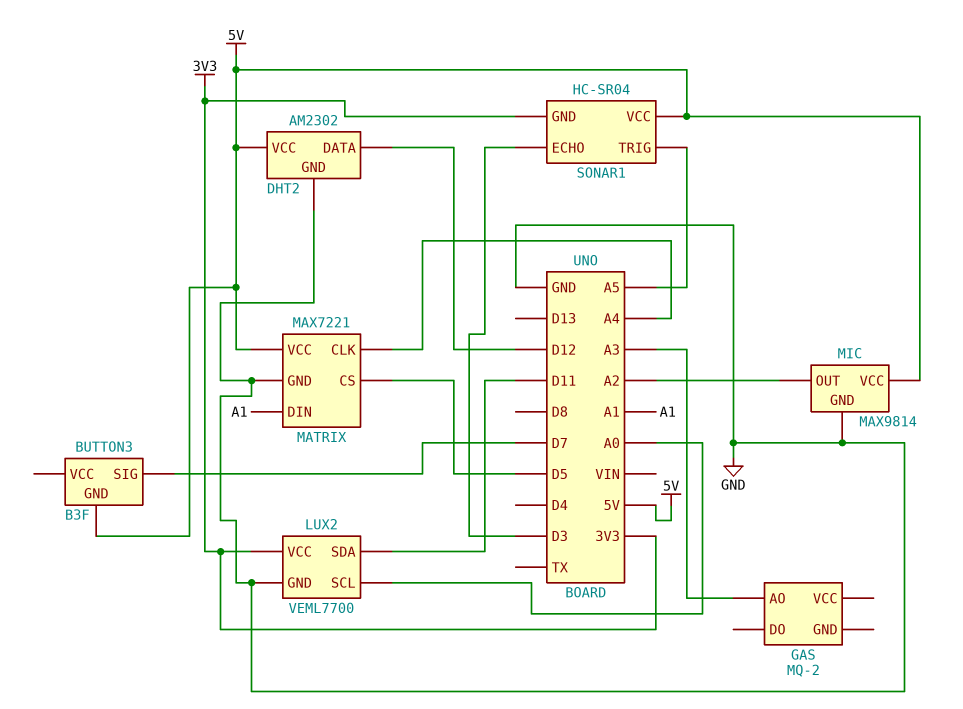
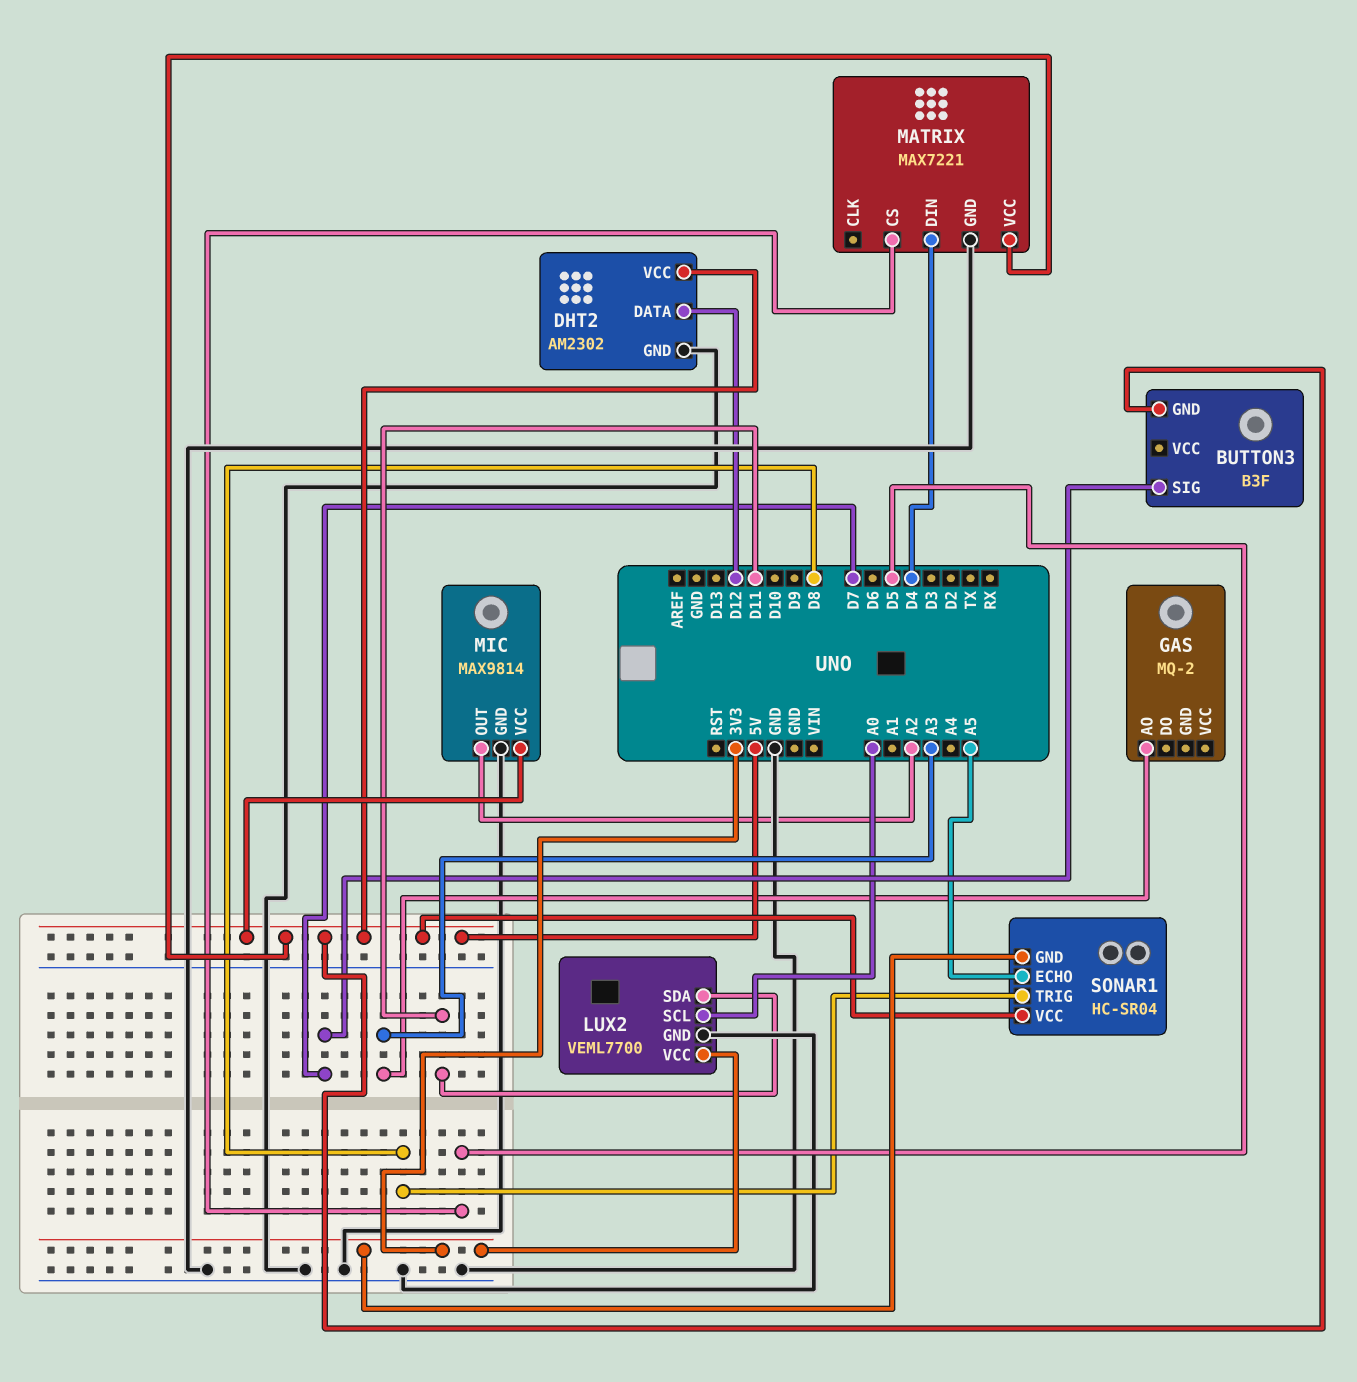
MATRIX pin CLK: A4 -> none
MATRIX pin DIN: A1 -> D4
SONAR1 pin ECHO: D3 -> A5
SONAR1 pin TRIG: A5 -> D8

